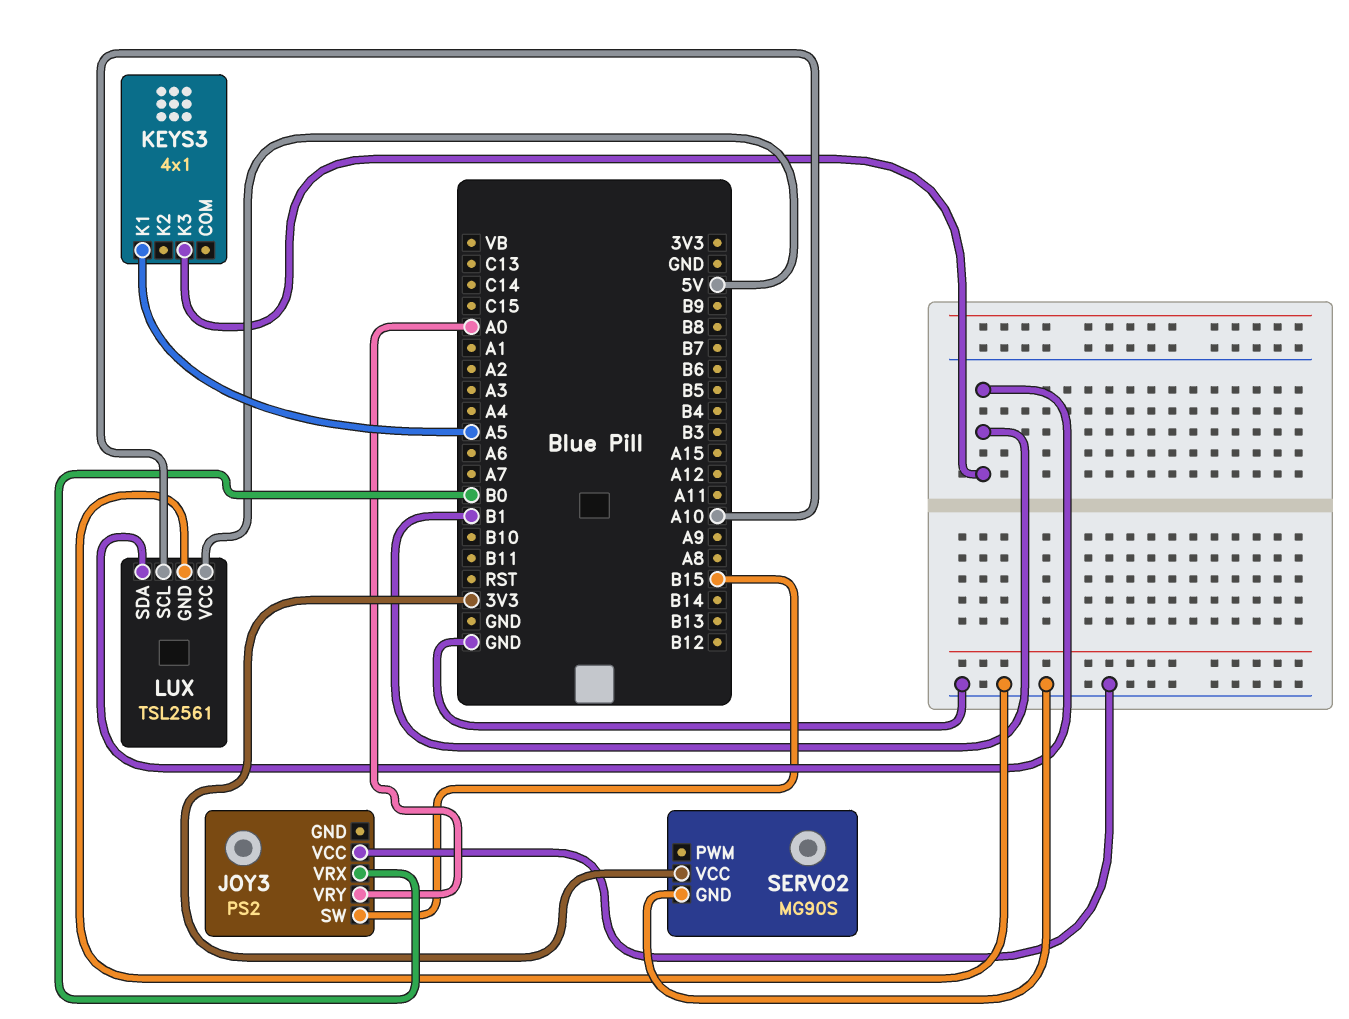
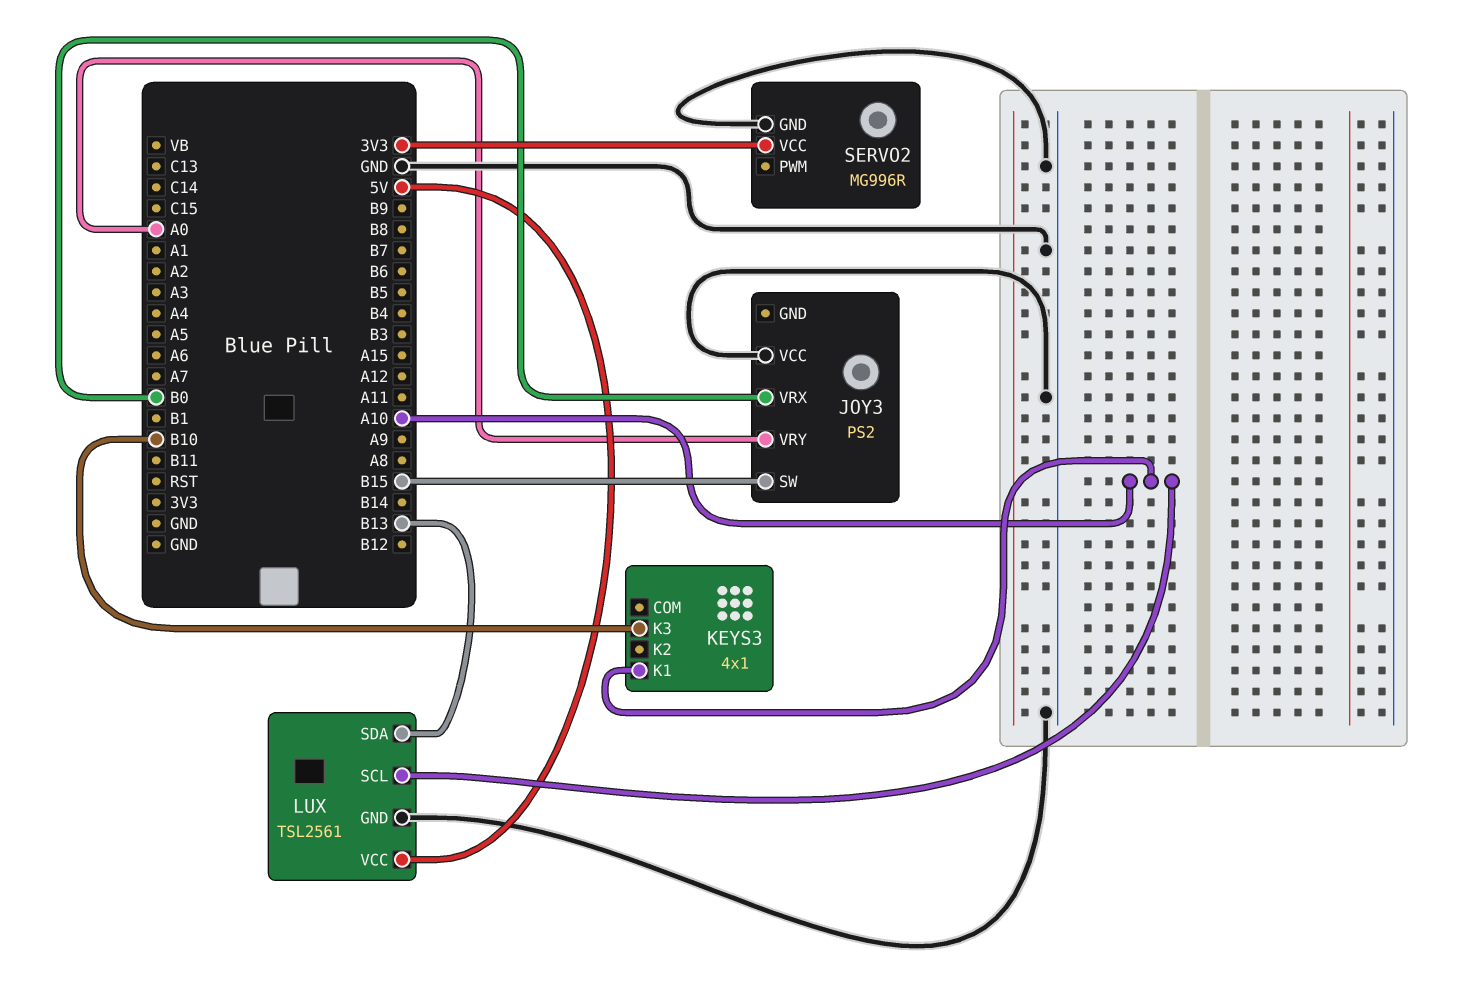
KEYS3 pin K1: A5 -> A10
KEYS3 pin K3: B1 -> B10
LUX pin SDA: B1 -> B13
SERVO2: MG90S -> MG996R

